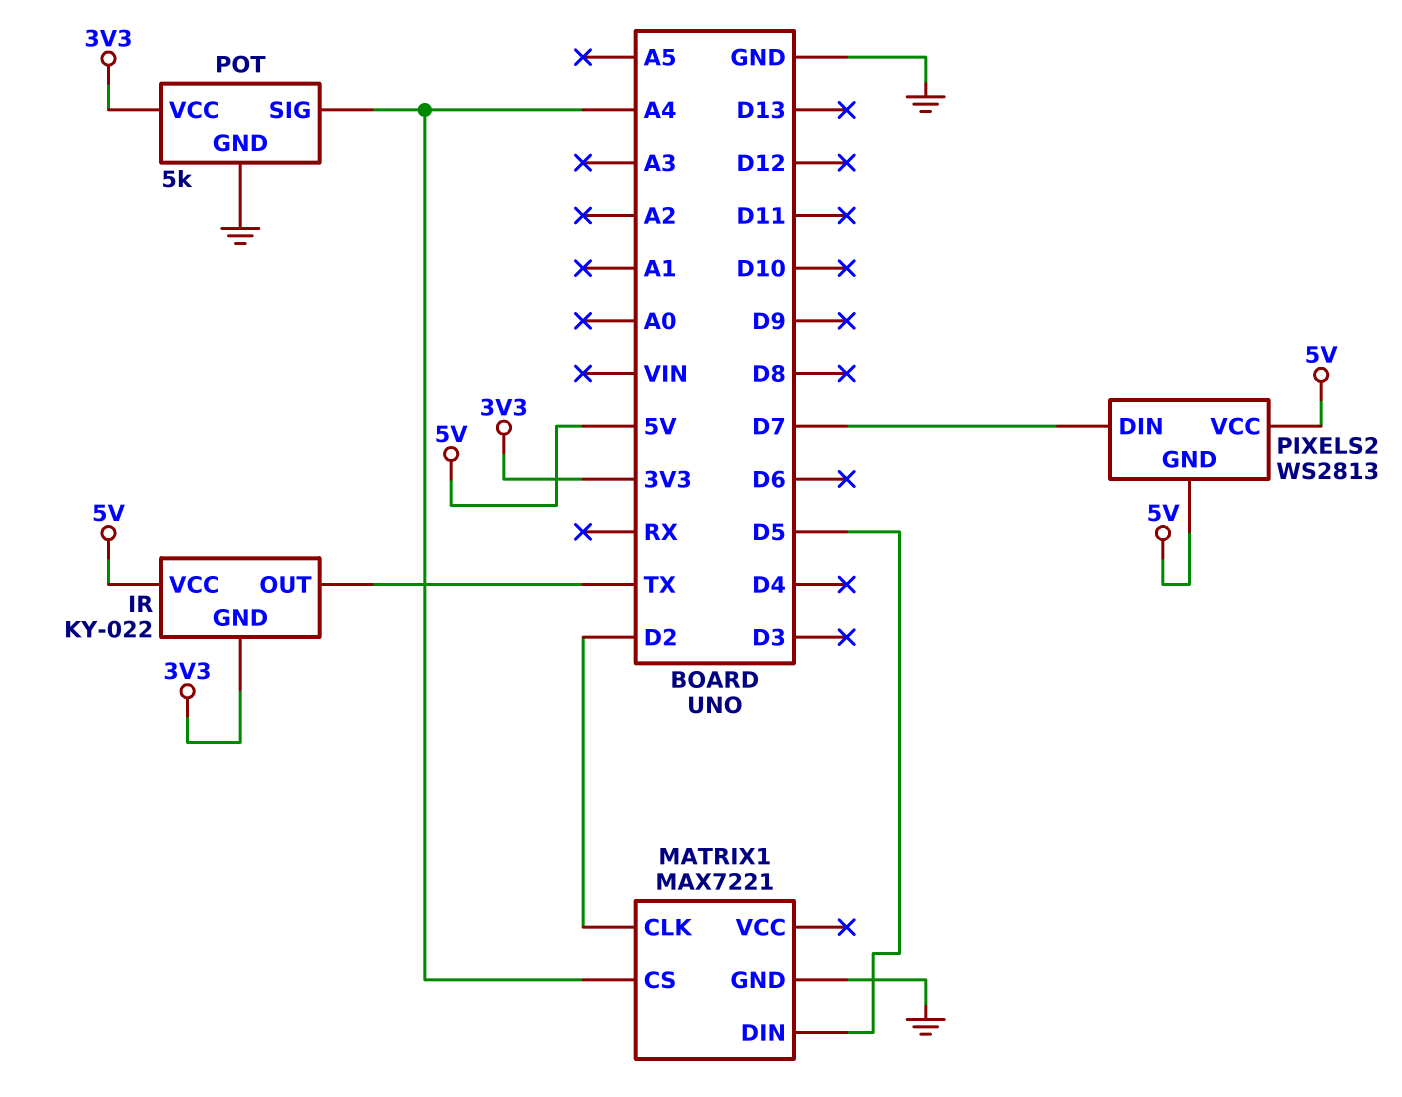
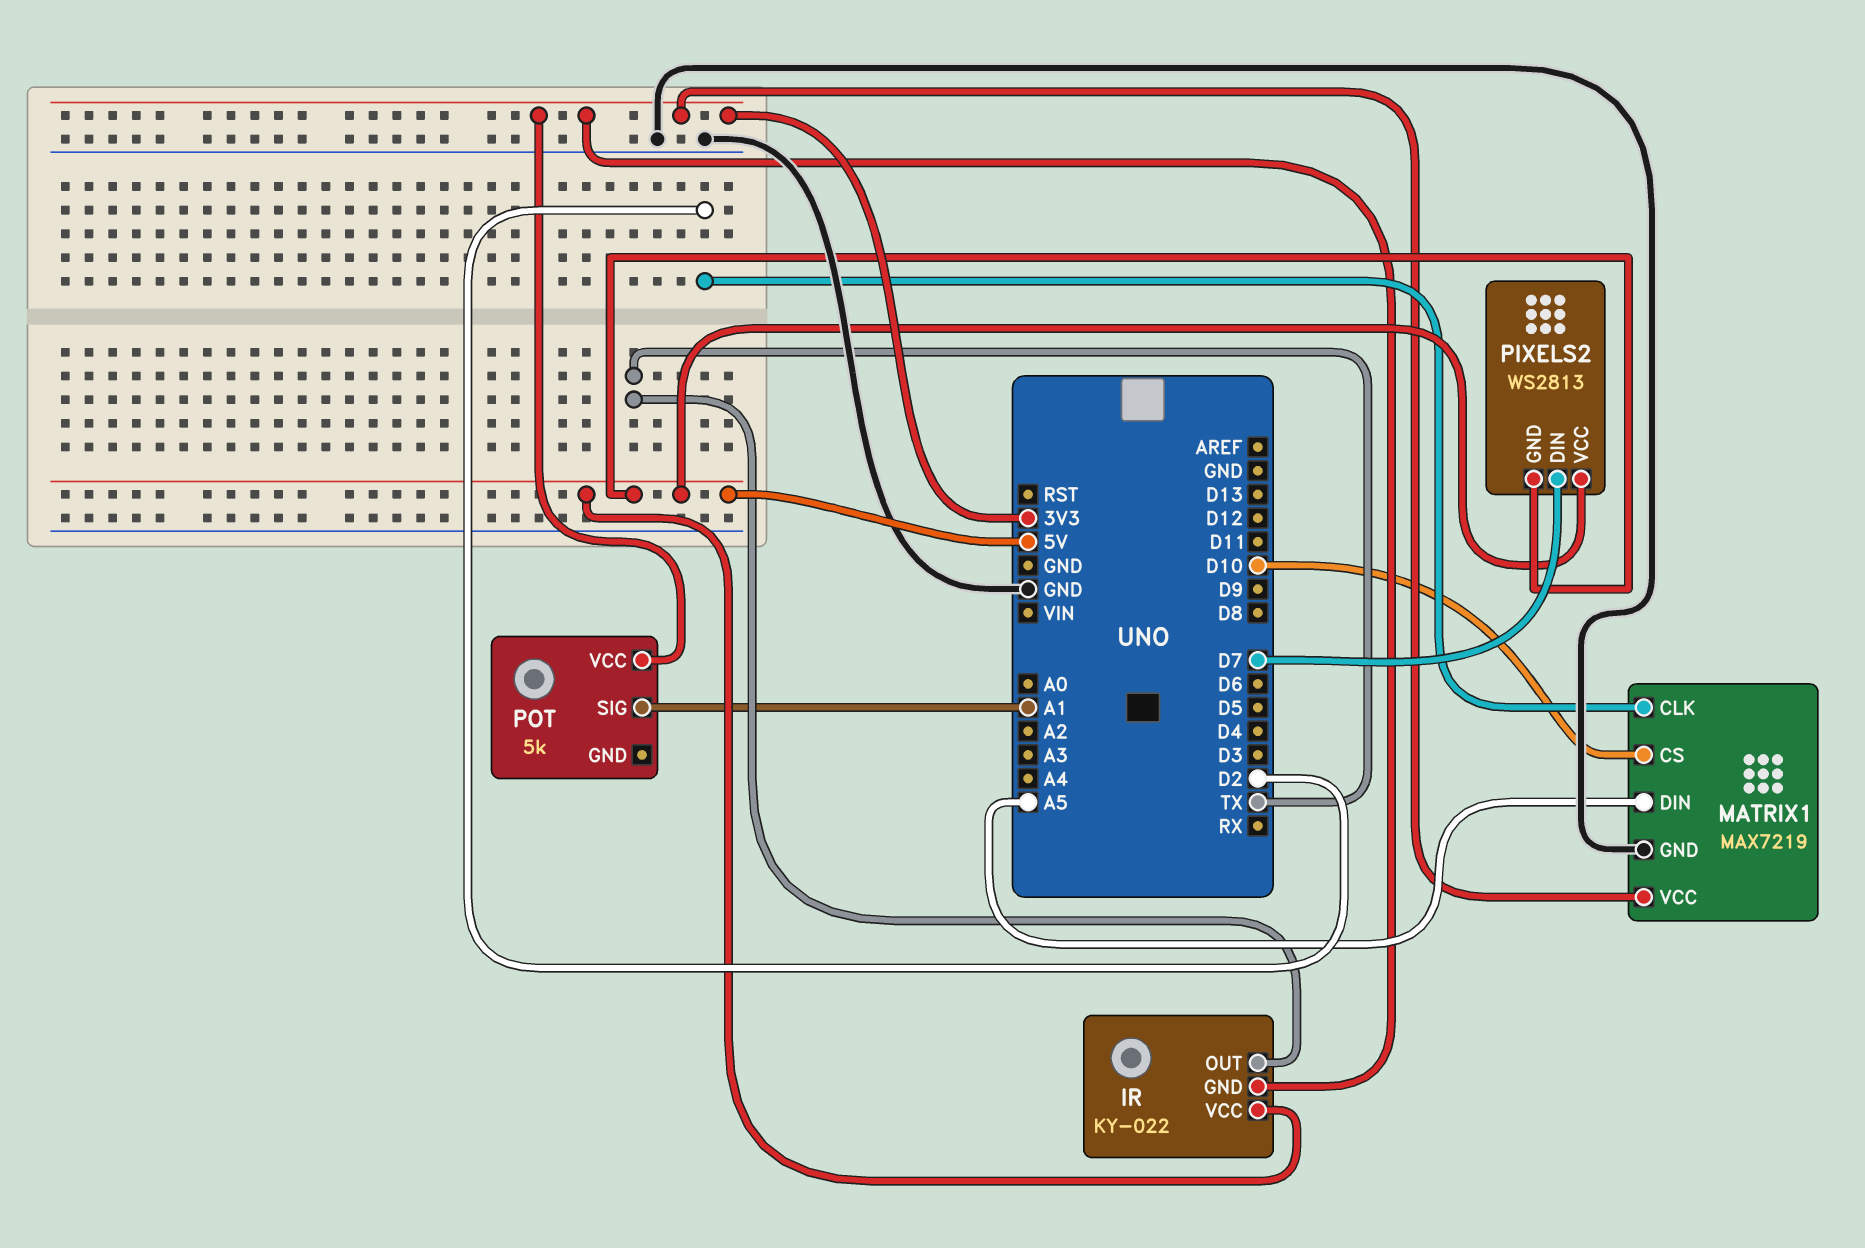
MATRIX1: MAX7221 -> MAX7219
MATRIX1 pin CS: A4 -> D10
MATRIX1 pin DIN: D5 -> A5
MATRIX1 pin VCC: none -> 3V3
POT pin GND: GND -> none
POT pin SIG: A4 -> A1

